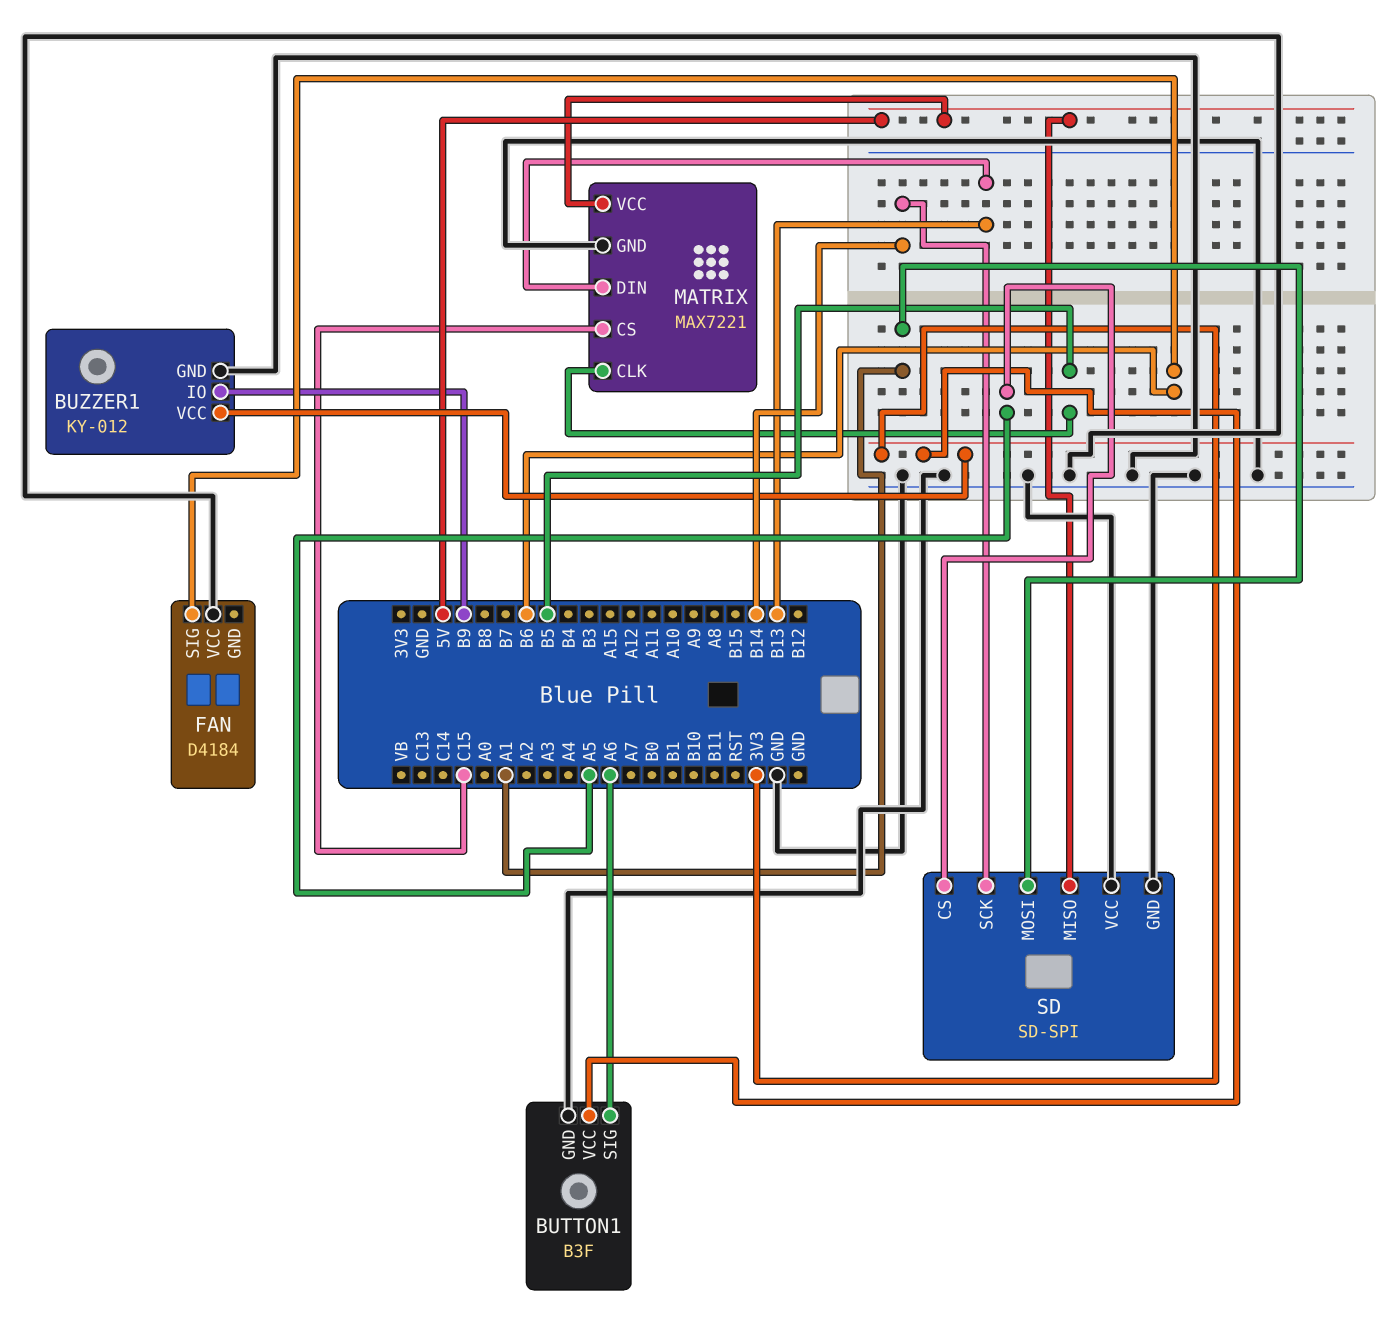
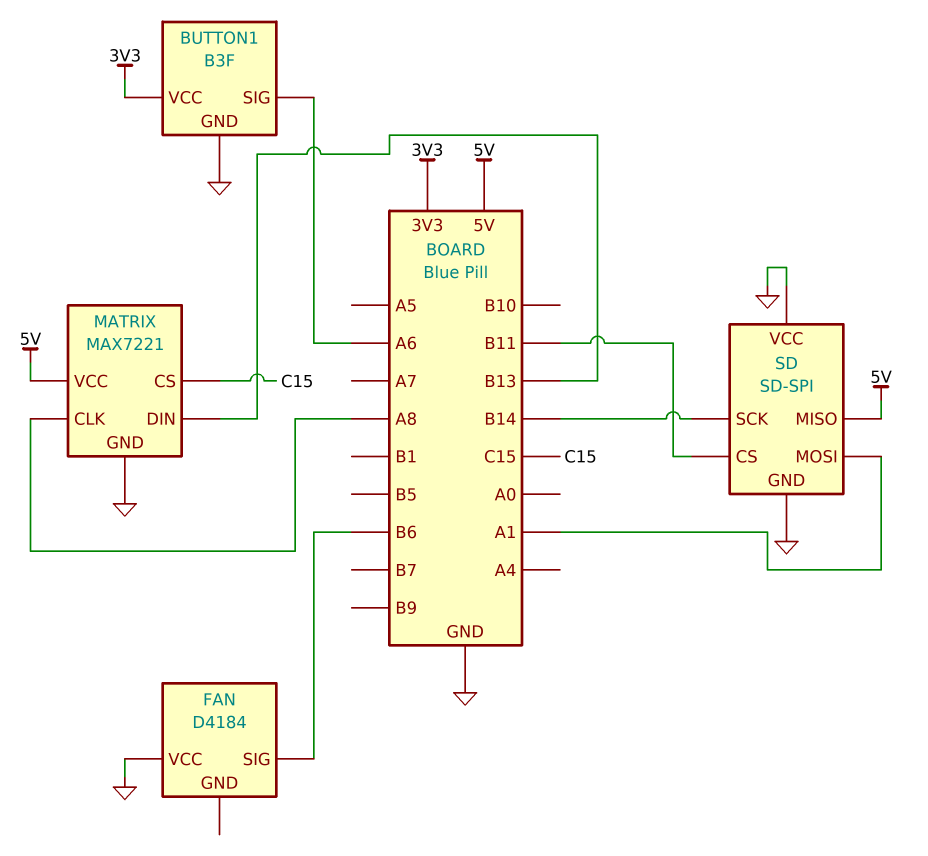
BUZZER1: KY-012 -> none
BUZZER1 pin GND: GND -> none
BUZZER1 pin IO: B9 -> none
BUZZER1 pin VCC: 3V3 -> none
MATRIX pin CLK: B5 -> A8
SD pin CS: A5 -> B11

